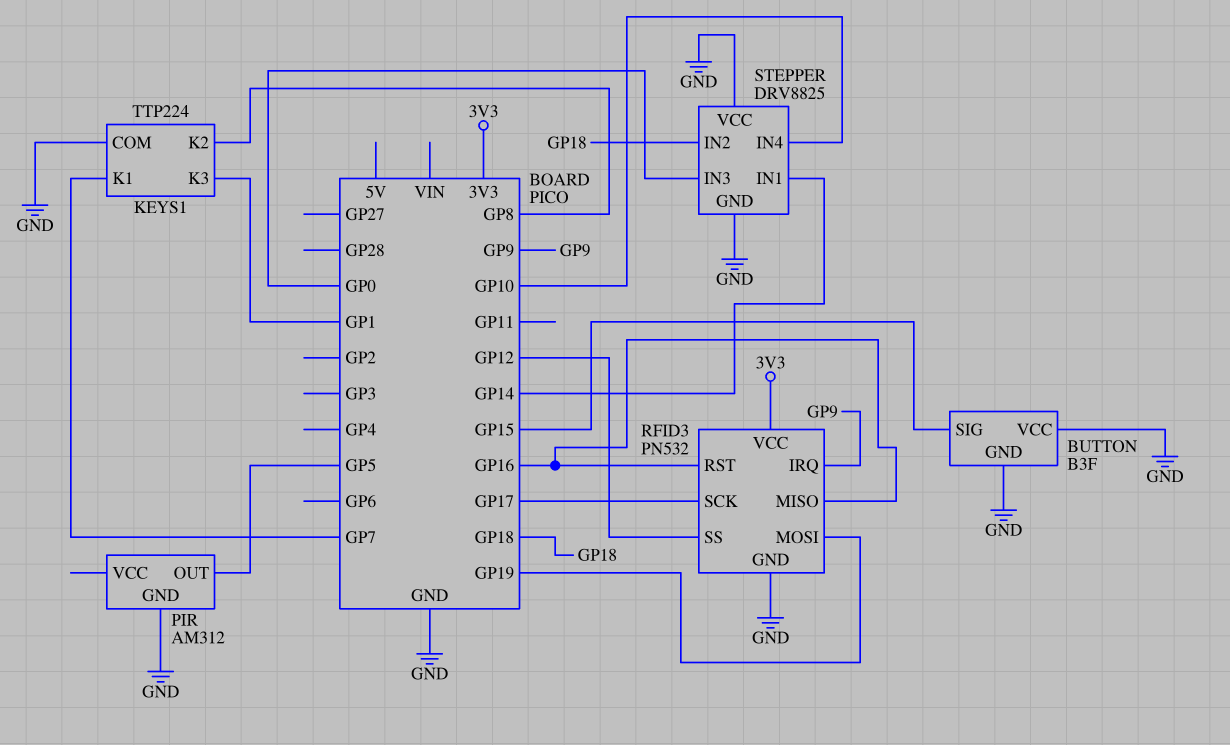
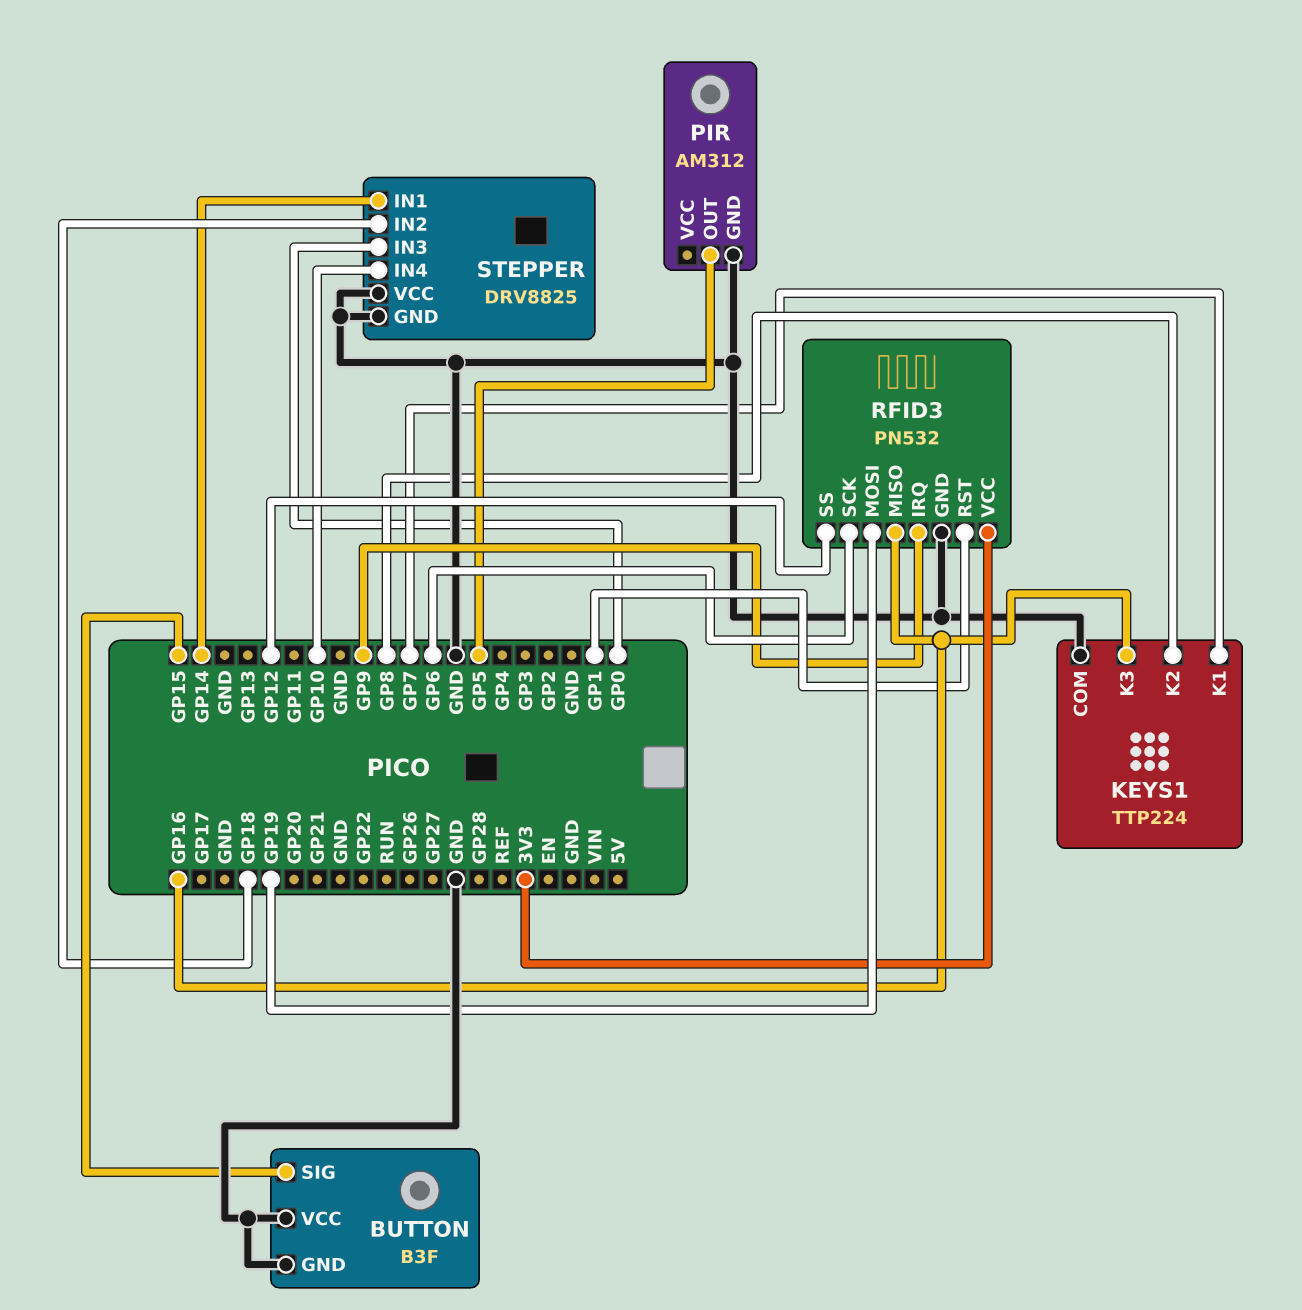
KEYS1 pin K3: GP1 -> GP16
RFID3 pin RST: GP16 -> GP1
RFID3 pin SCK: GP17 -> GP6

